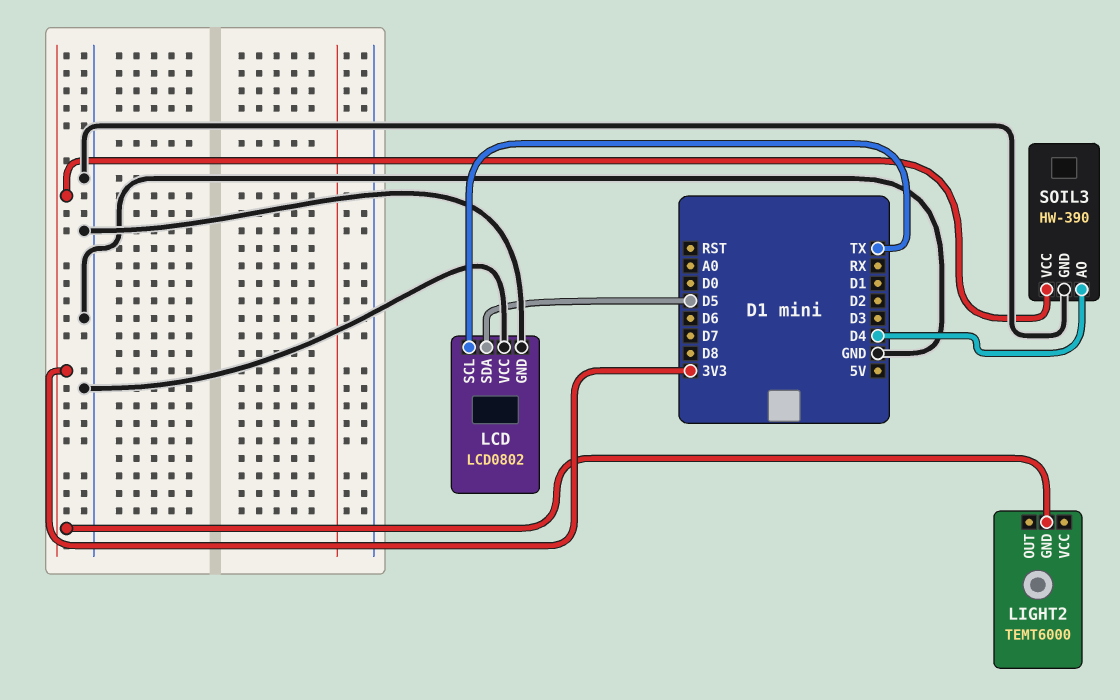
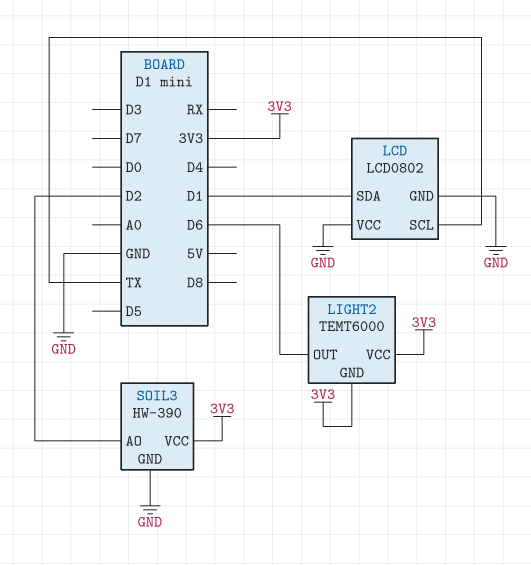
LCD pin SDA: D5 -> D1
LIGHT2 pin OUT: none -> D6
LIGHT2 pin VCC: none -> 3V3
SOIL3 pin AO: D4 -> D2

